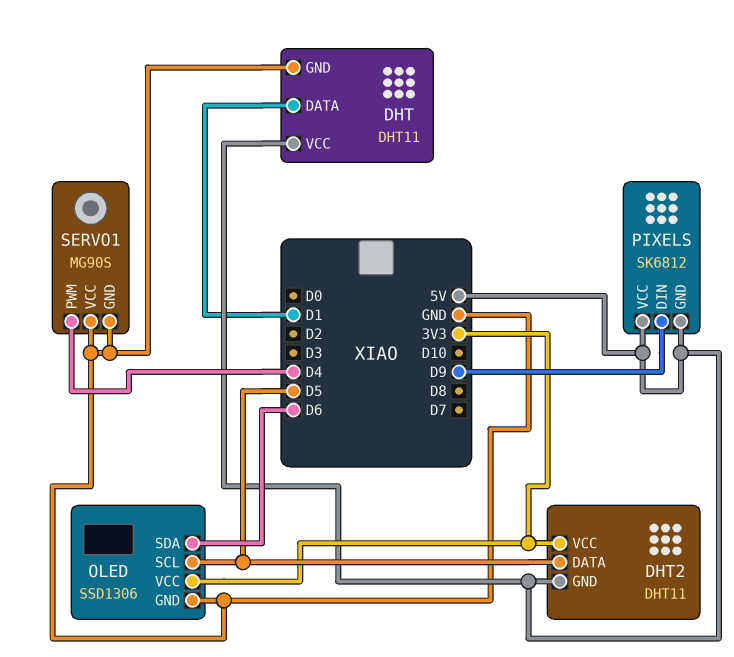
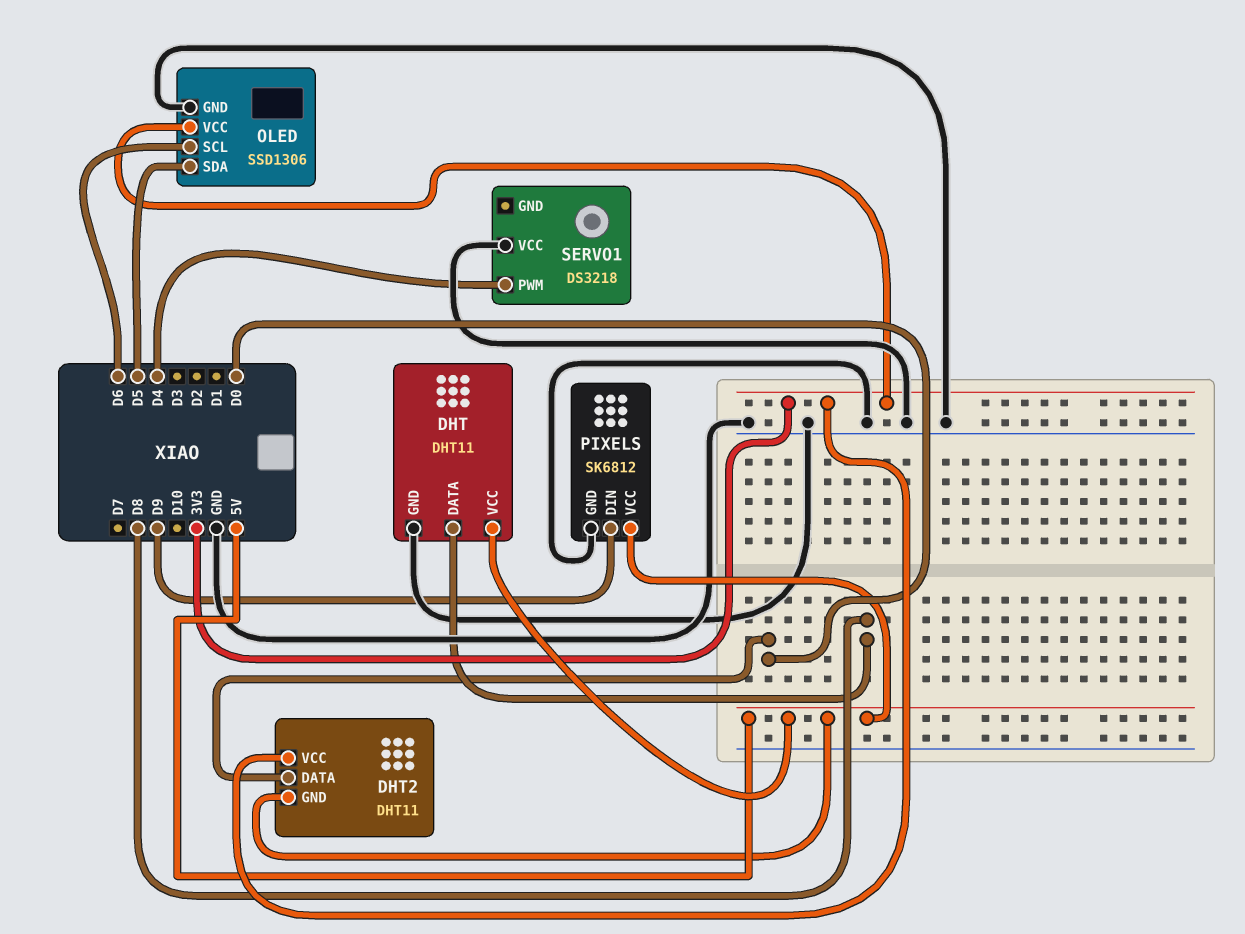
DHT pin DATA: D1 -> D8
DHT2 pin DATA: D5 -> D0
OLED pin SCL: D5 -> D6
OLED pin SDA: D6 -> D5
PIXELS pin GND: 5V -> GND
SERVO1: MG90S -> DS3218
SERVO1 pin GND: GND -> none

